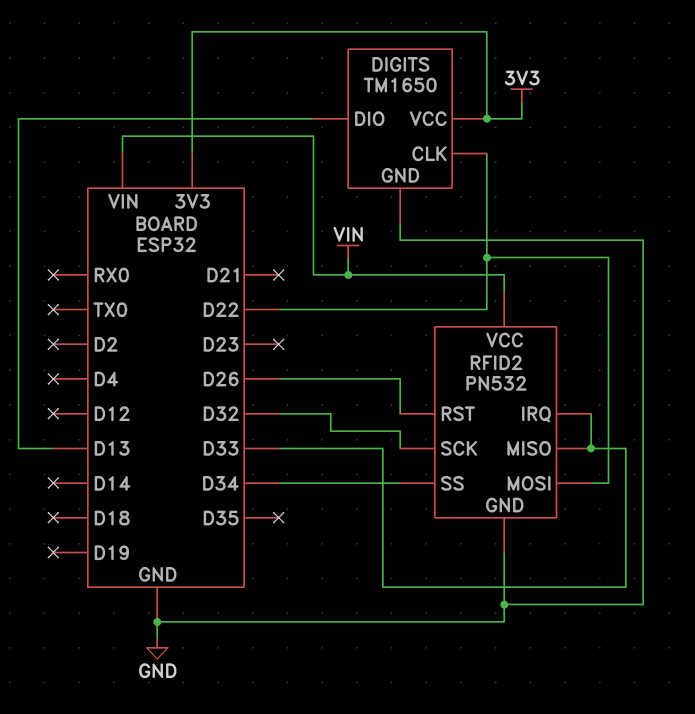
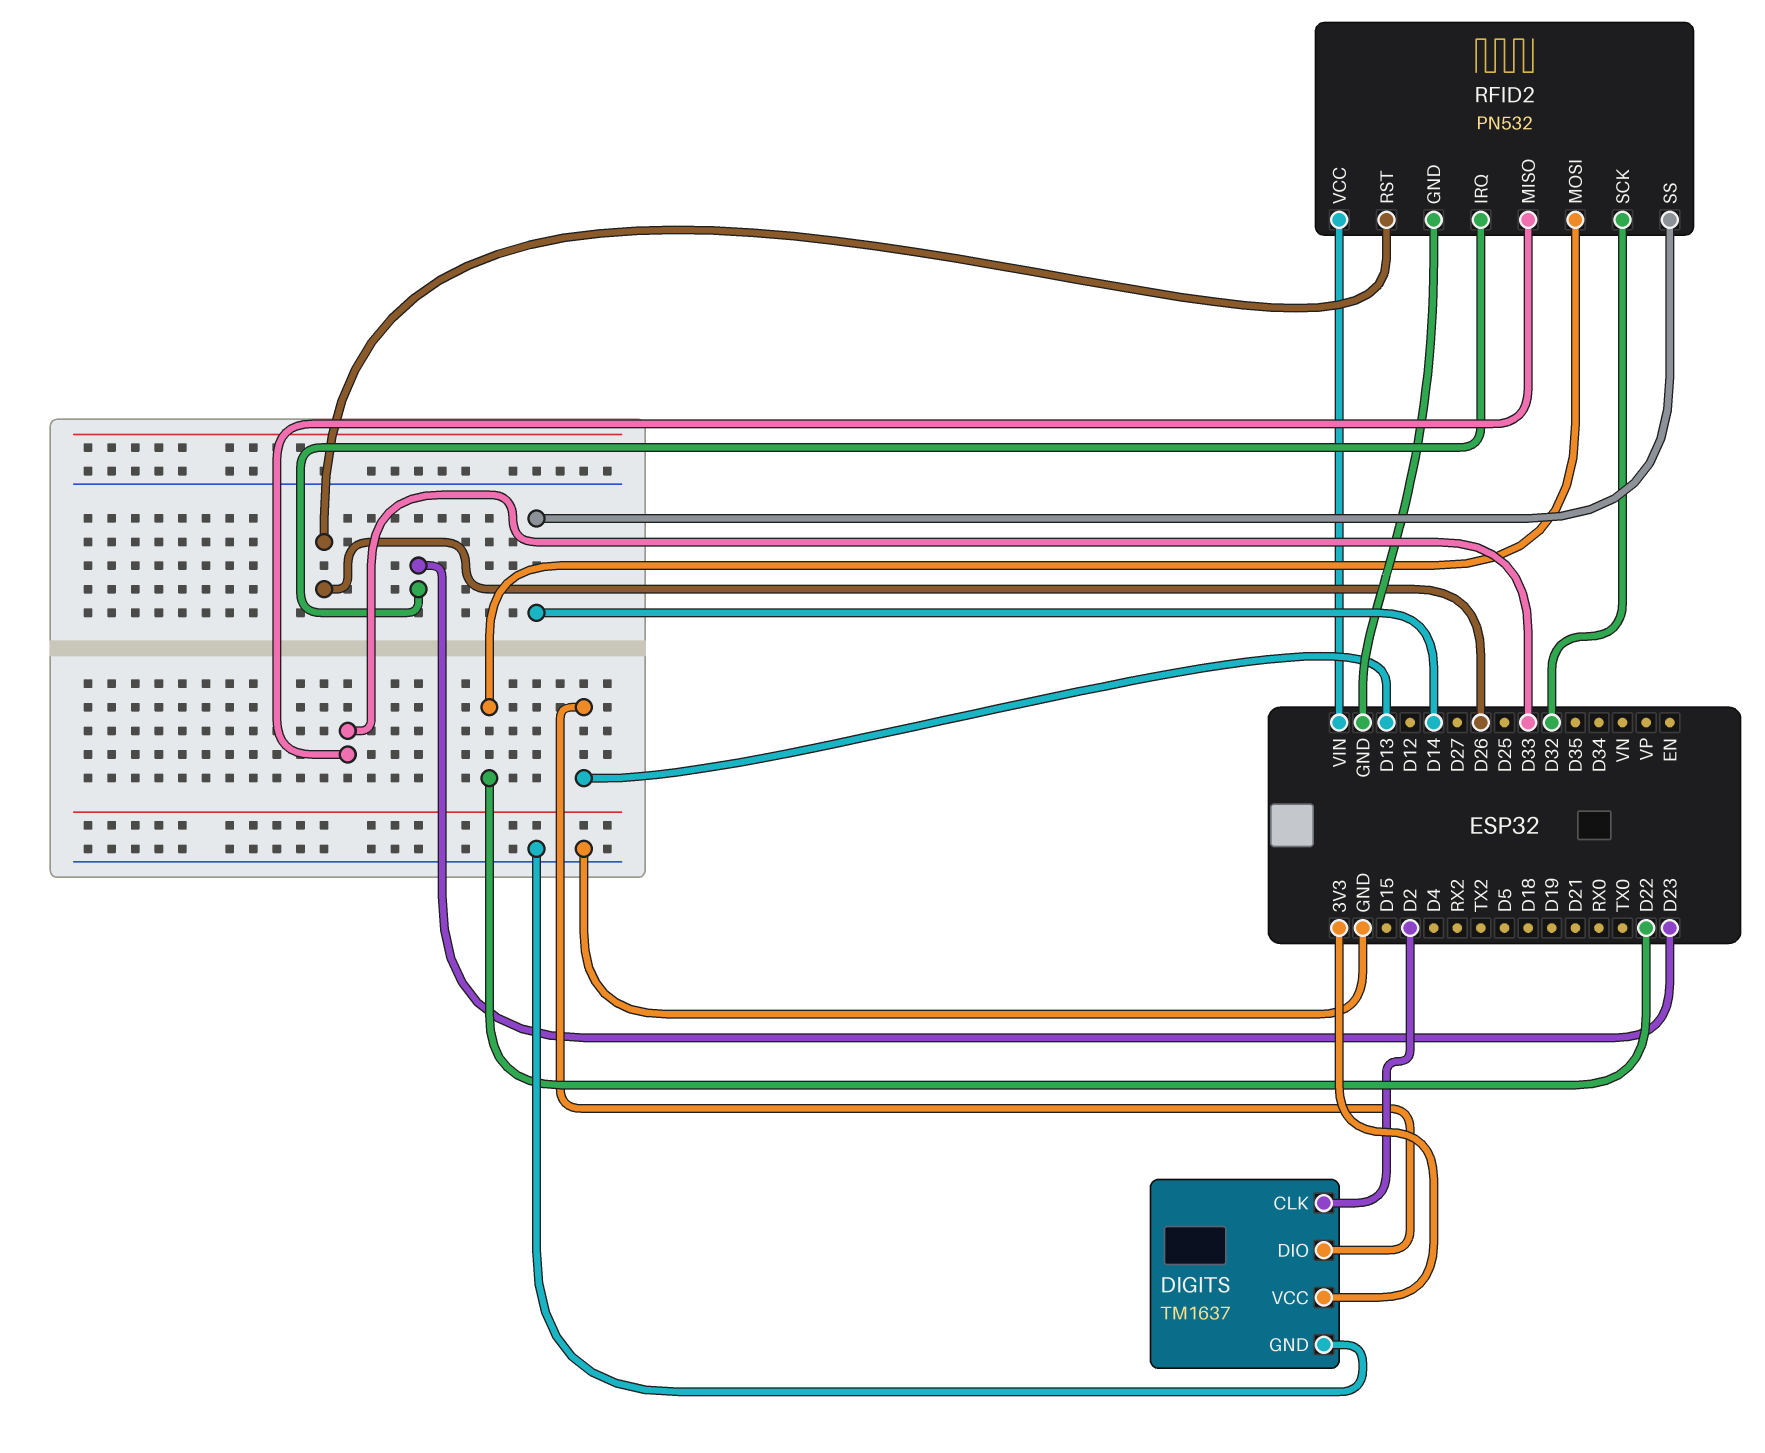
DIGITS: TM1650 -> TM1637
DIGITS pin CLK: D22 -> D2
RFID2 pin IRQ: D33 -> D23
RFID2 pin SS: D34 -> D14

